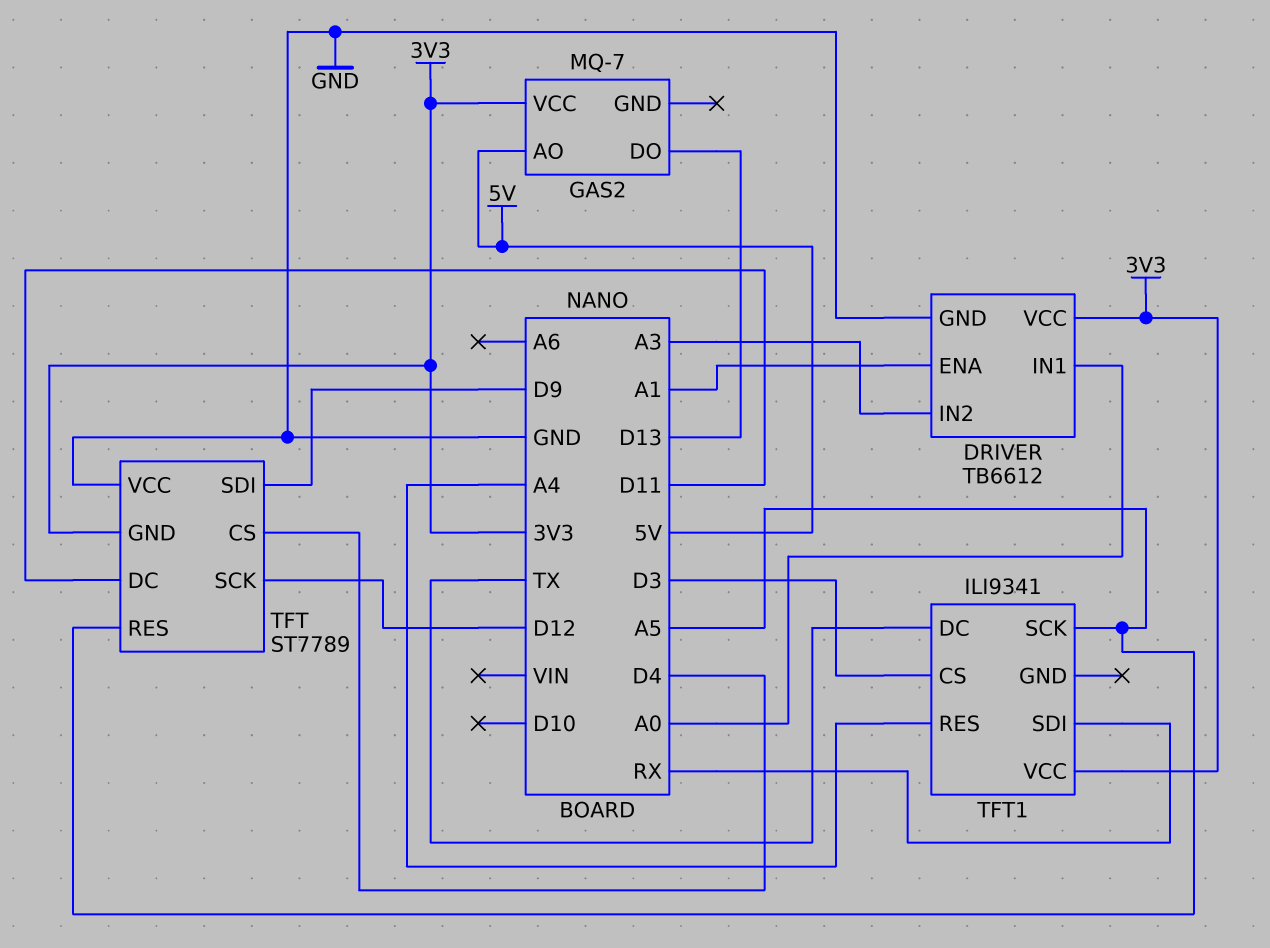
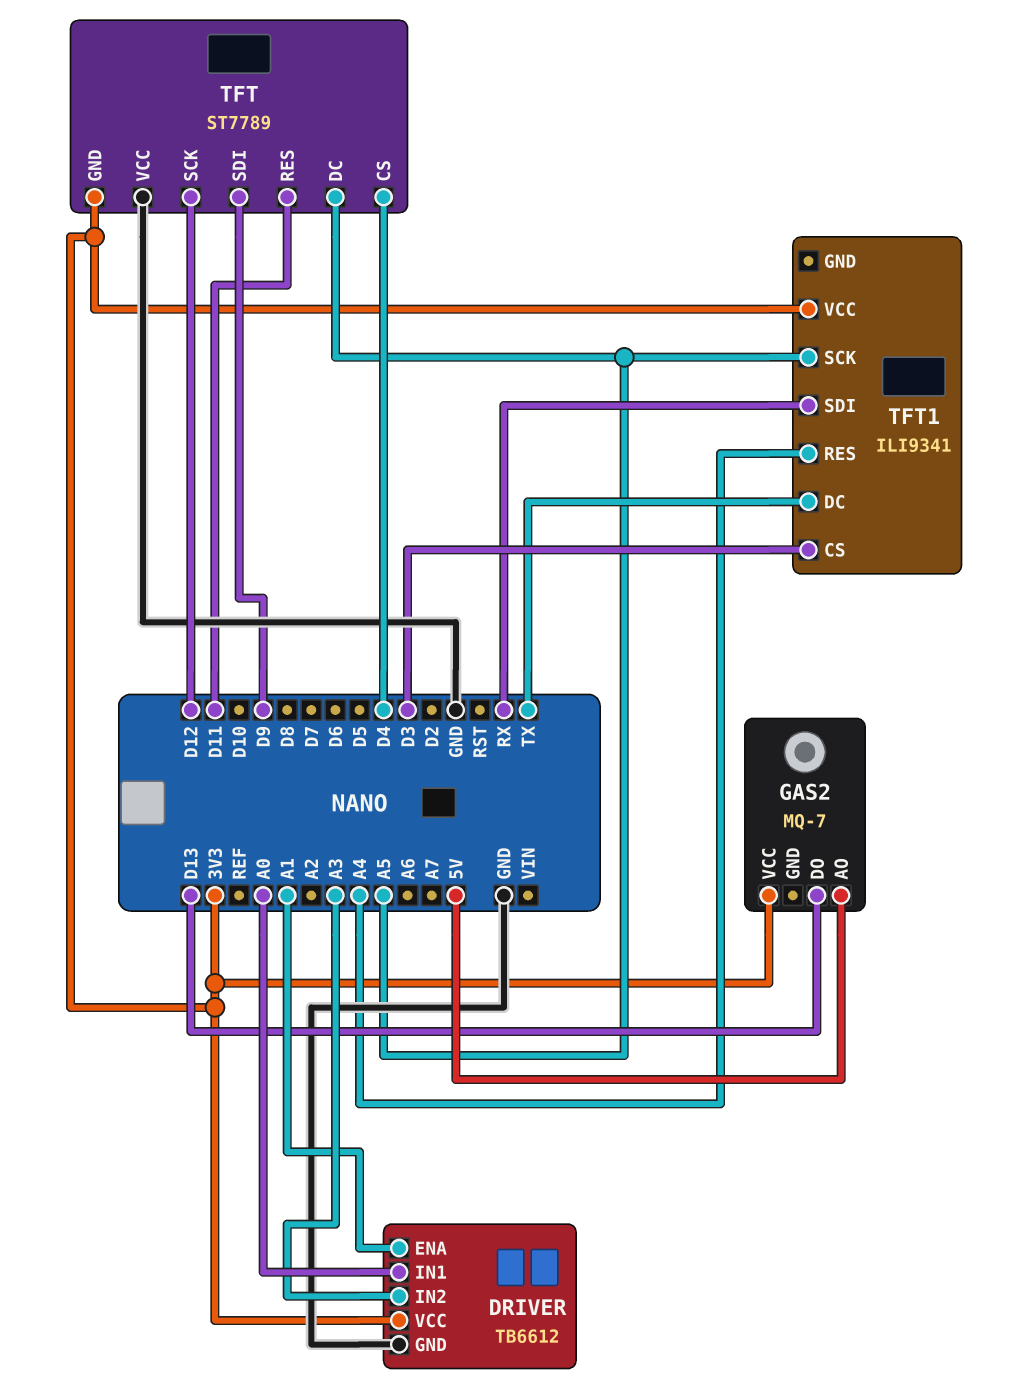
TFT pin DC: D11 -> A5
TFT pin RES: A5 -> D11

